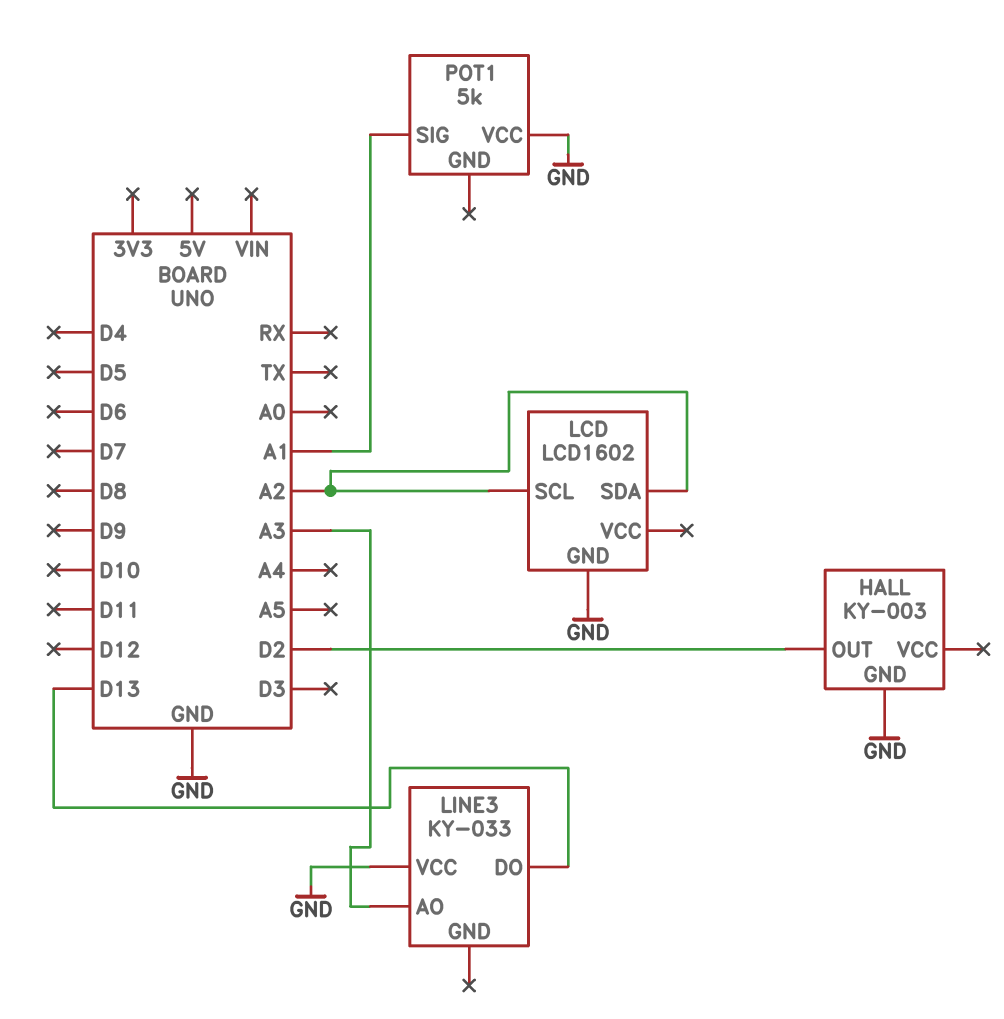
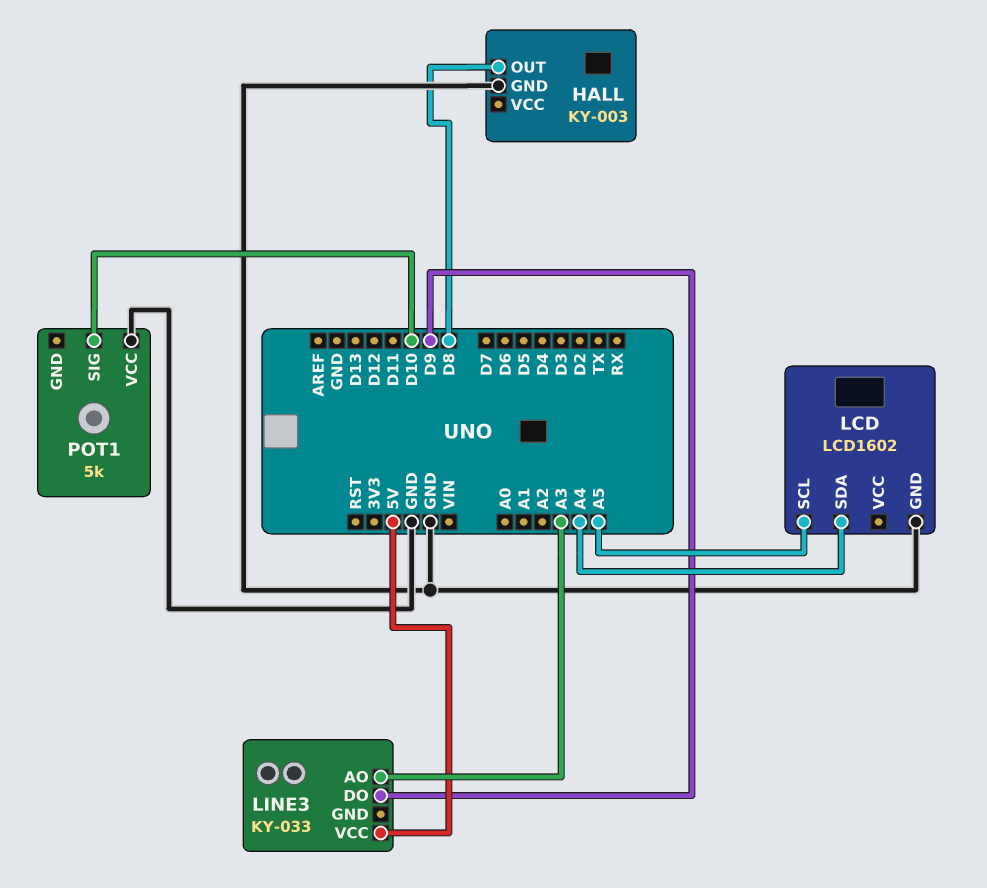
HALL pin OUT: D2 -> D8
LCD pin SCL: A2 -> A5
LCD pin SDA: A2 -> A4
LINE3 pin DO: D13 -> D9
LINE3 pin VCC: GND -> 5V
POT1 pin SIG: A1 -> D10

